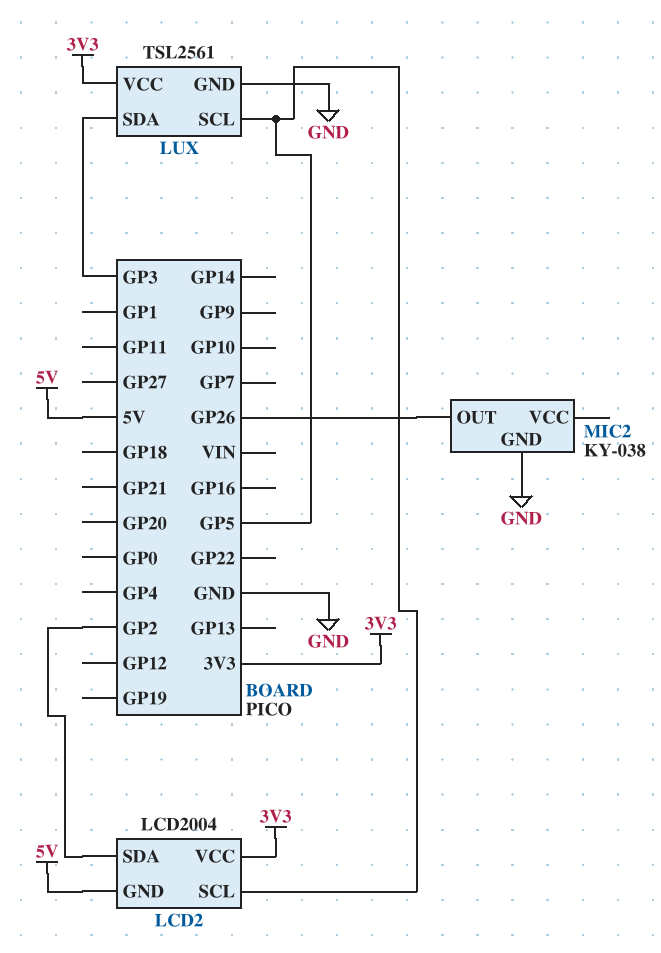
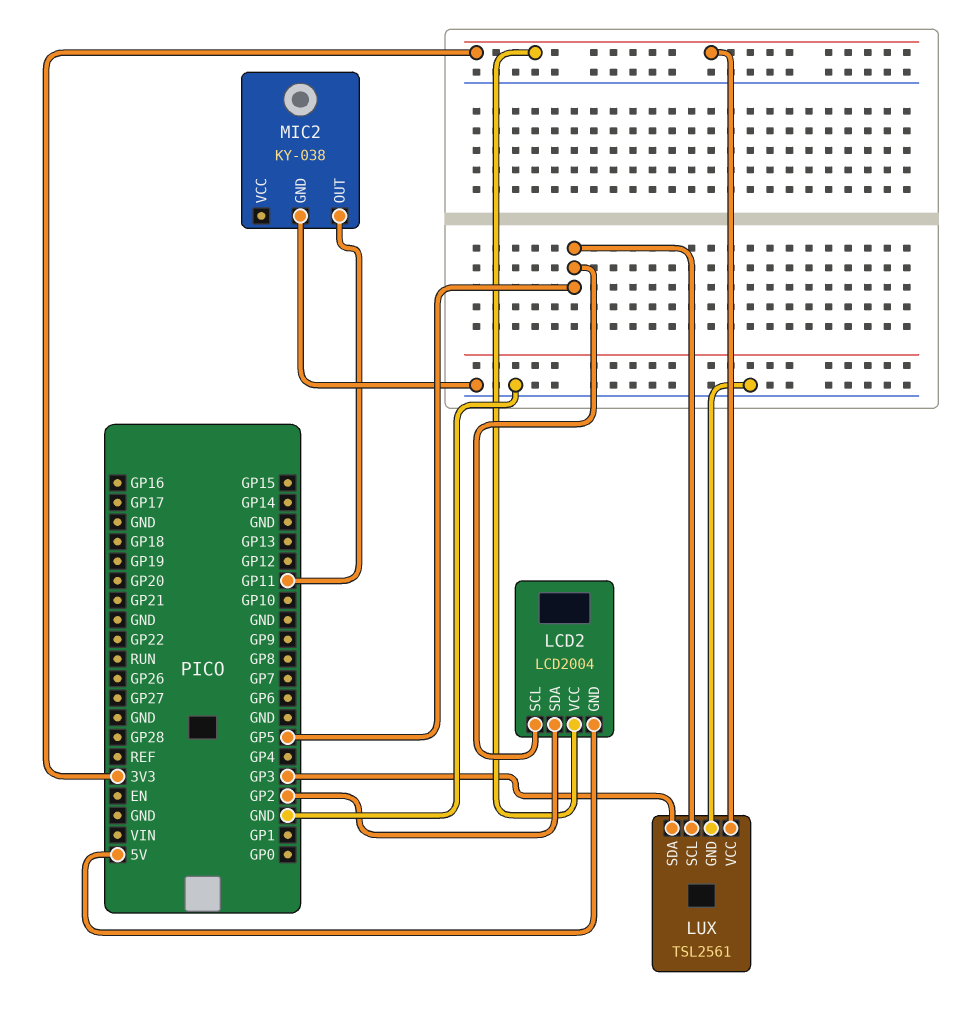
MIC2 pin OUT: GP26 -> GP11

